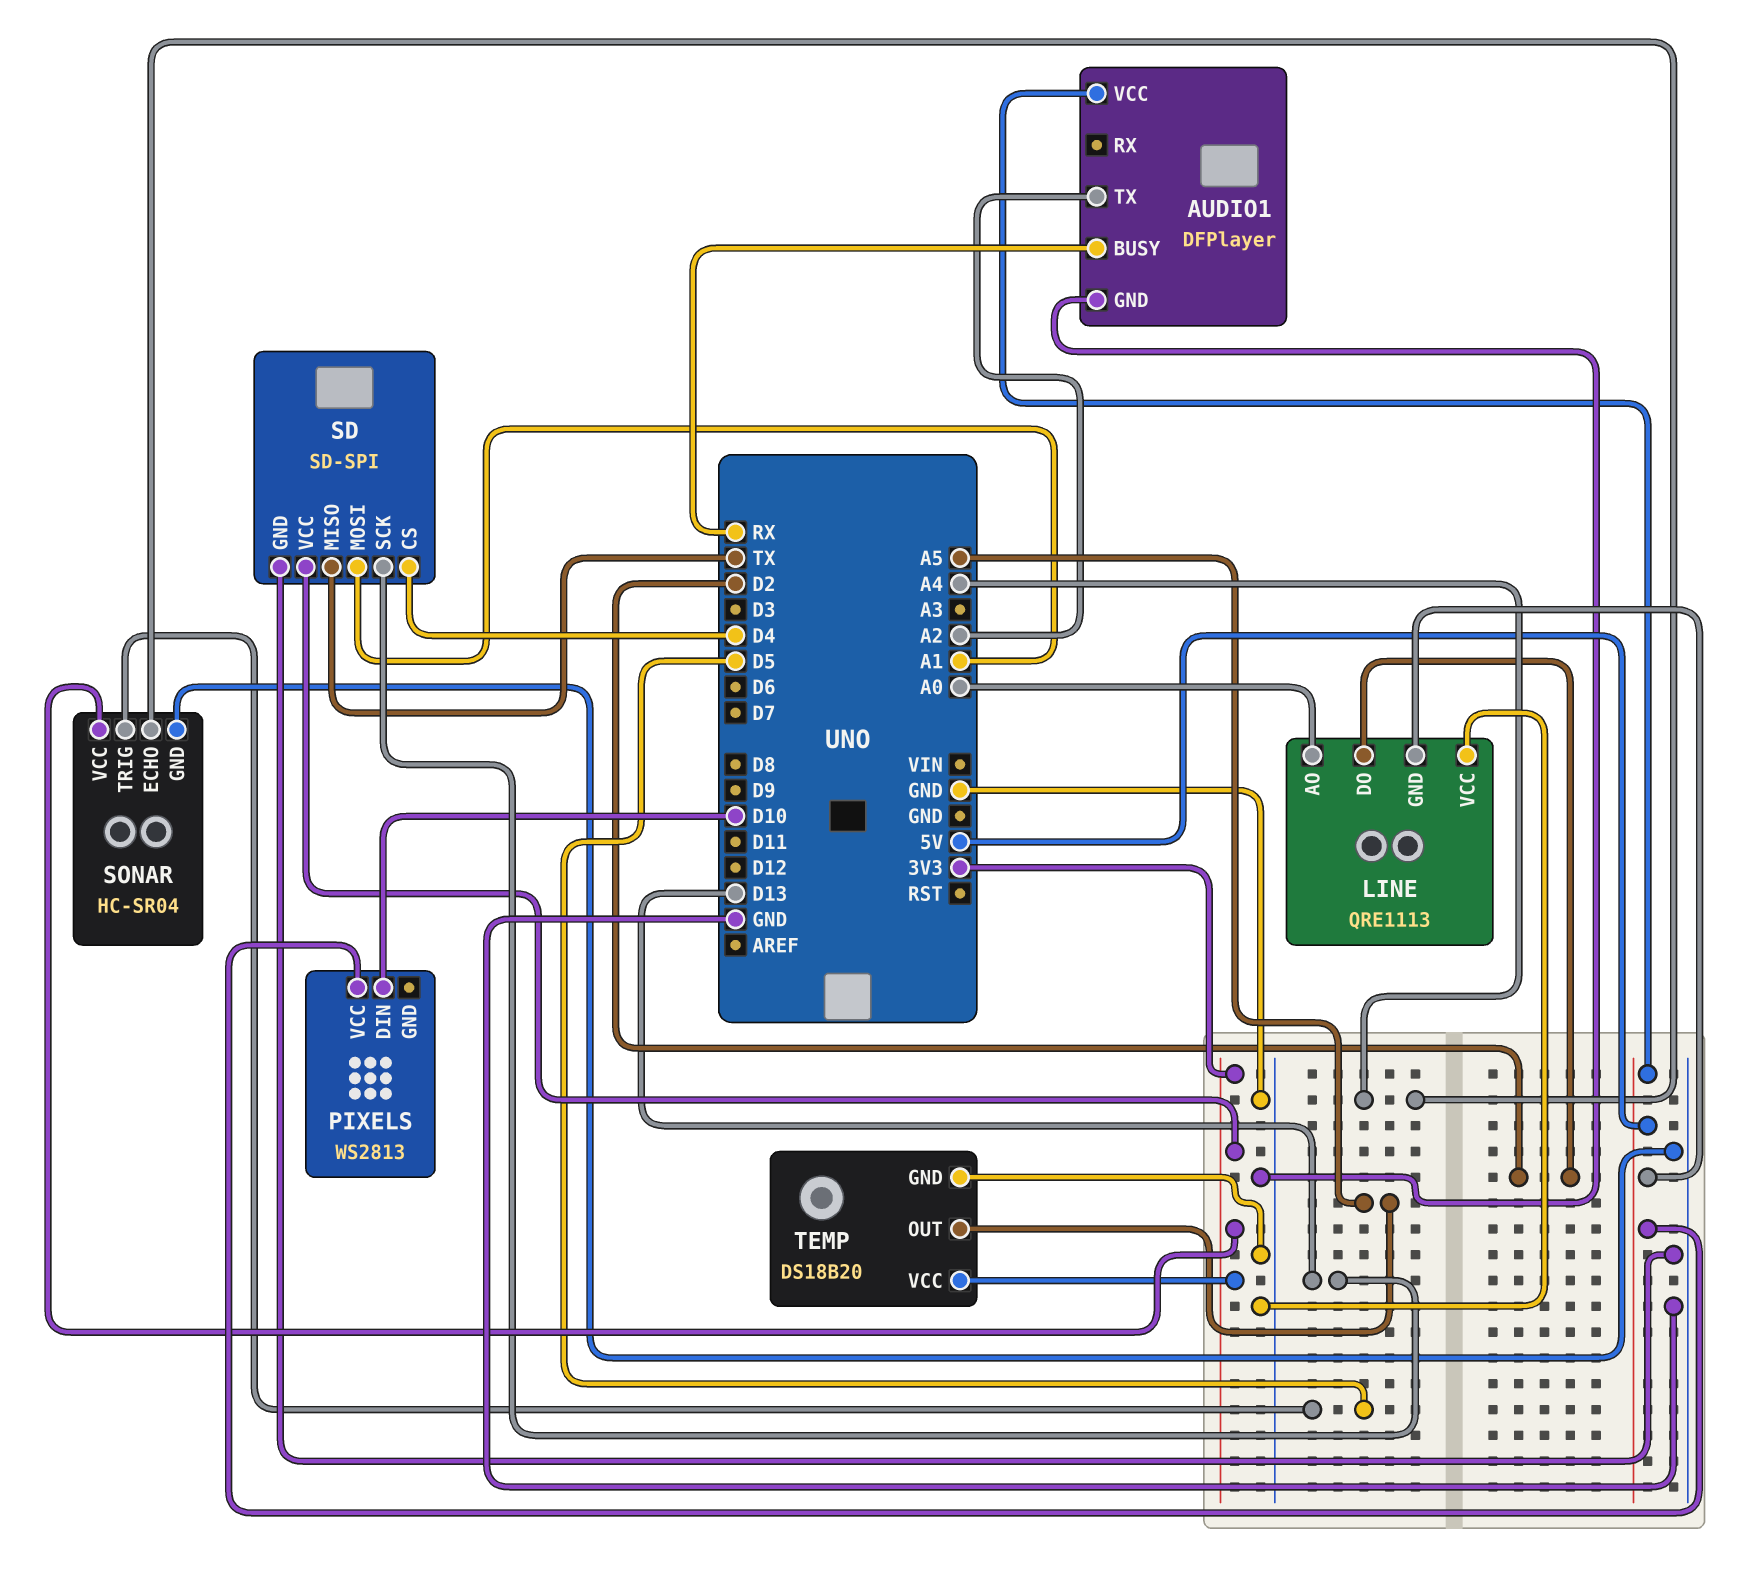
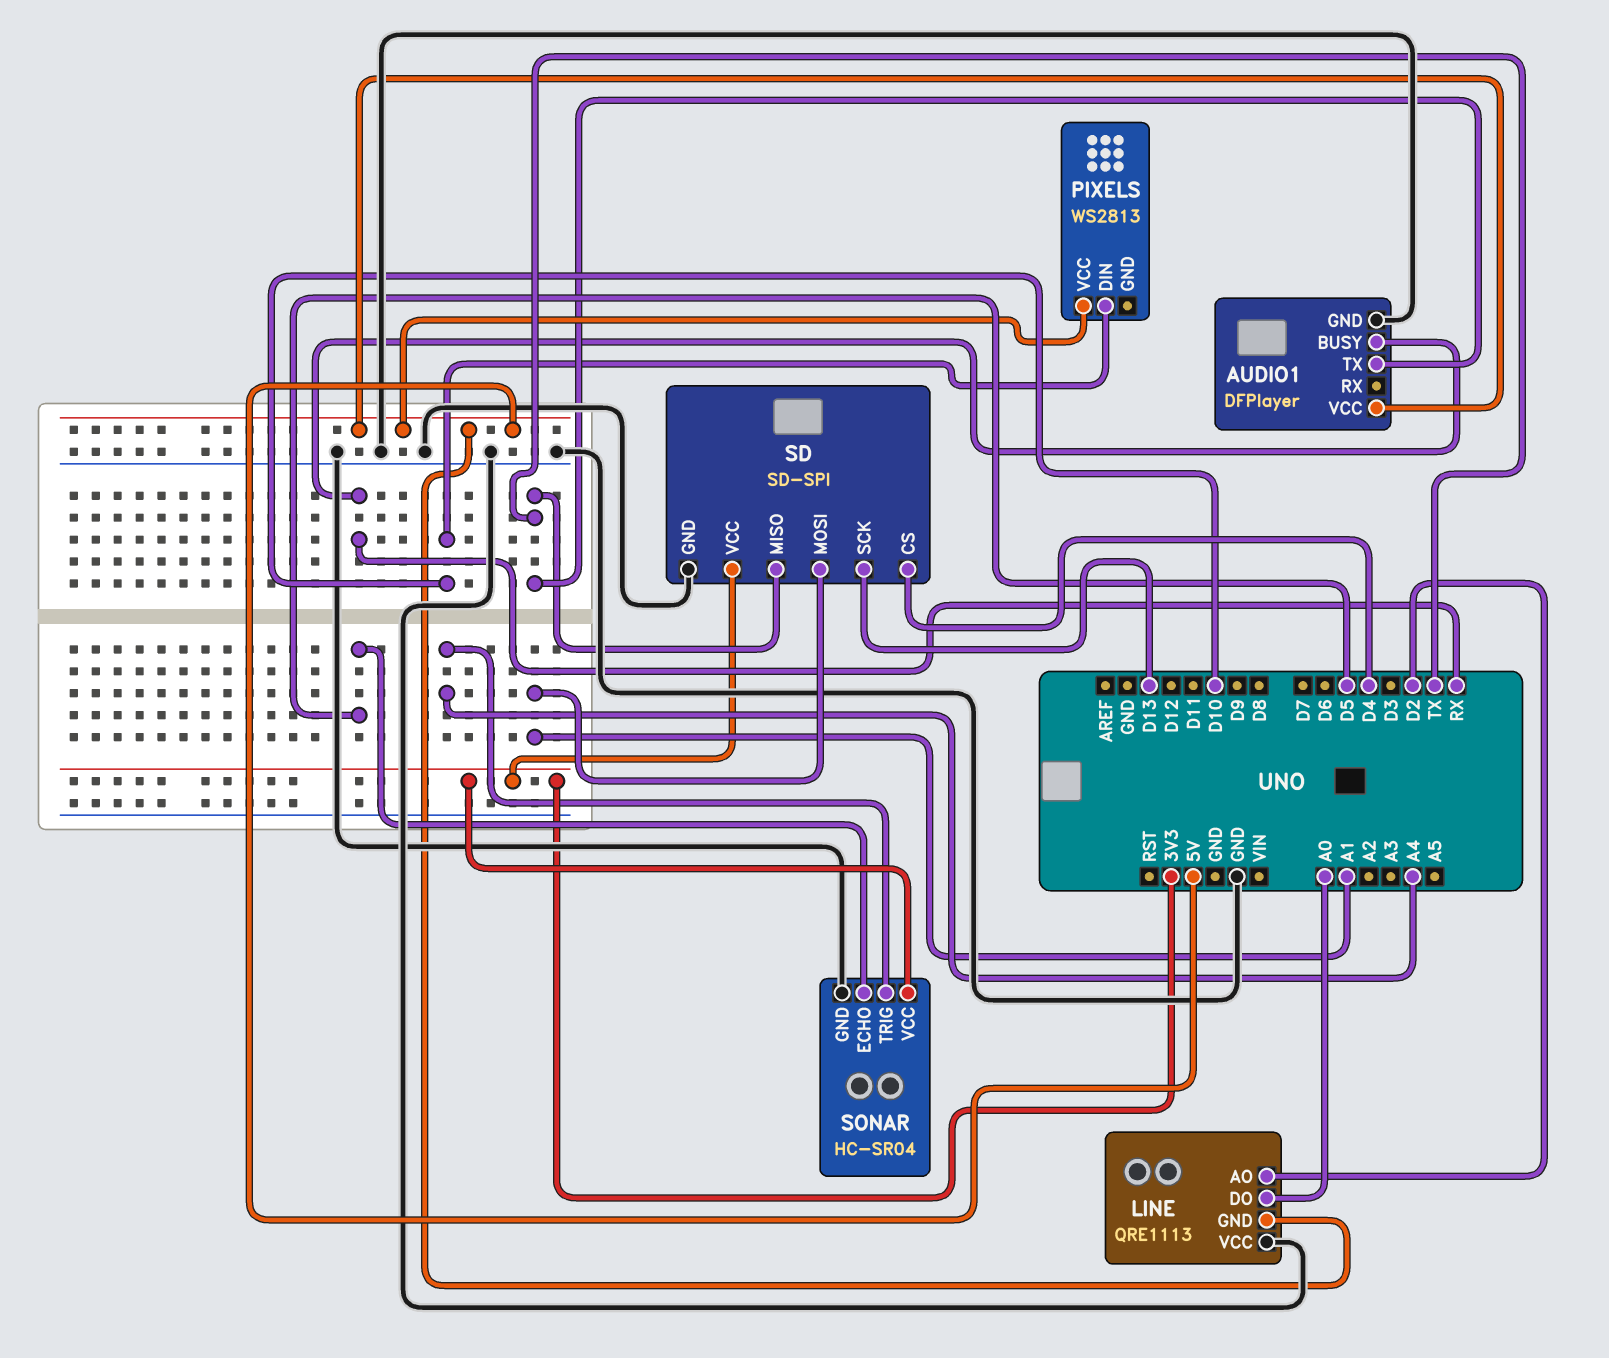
AUDIO1 pin TX: A2 -> TX
LINE pin AO: A0 -> D2
LINE pin DO: D2 -> A0
SONAR pin ECHO: A4 -> D5
SONAR pin TRIG: D5 -> A4
TEMP: DS18B20 -> none
TEMP pin GND: GND -> none
TEMP pin OUT: A5 -> none
TEMP pin VCC: 3V3 -> none

